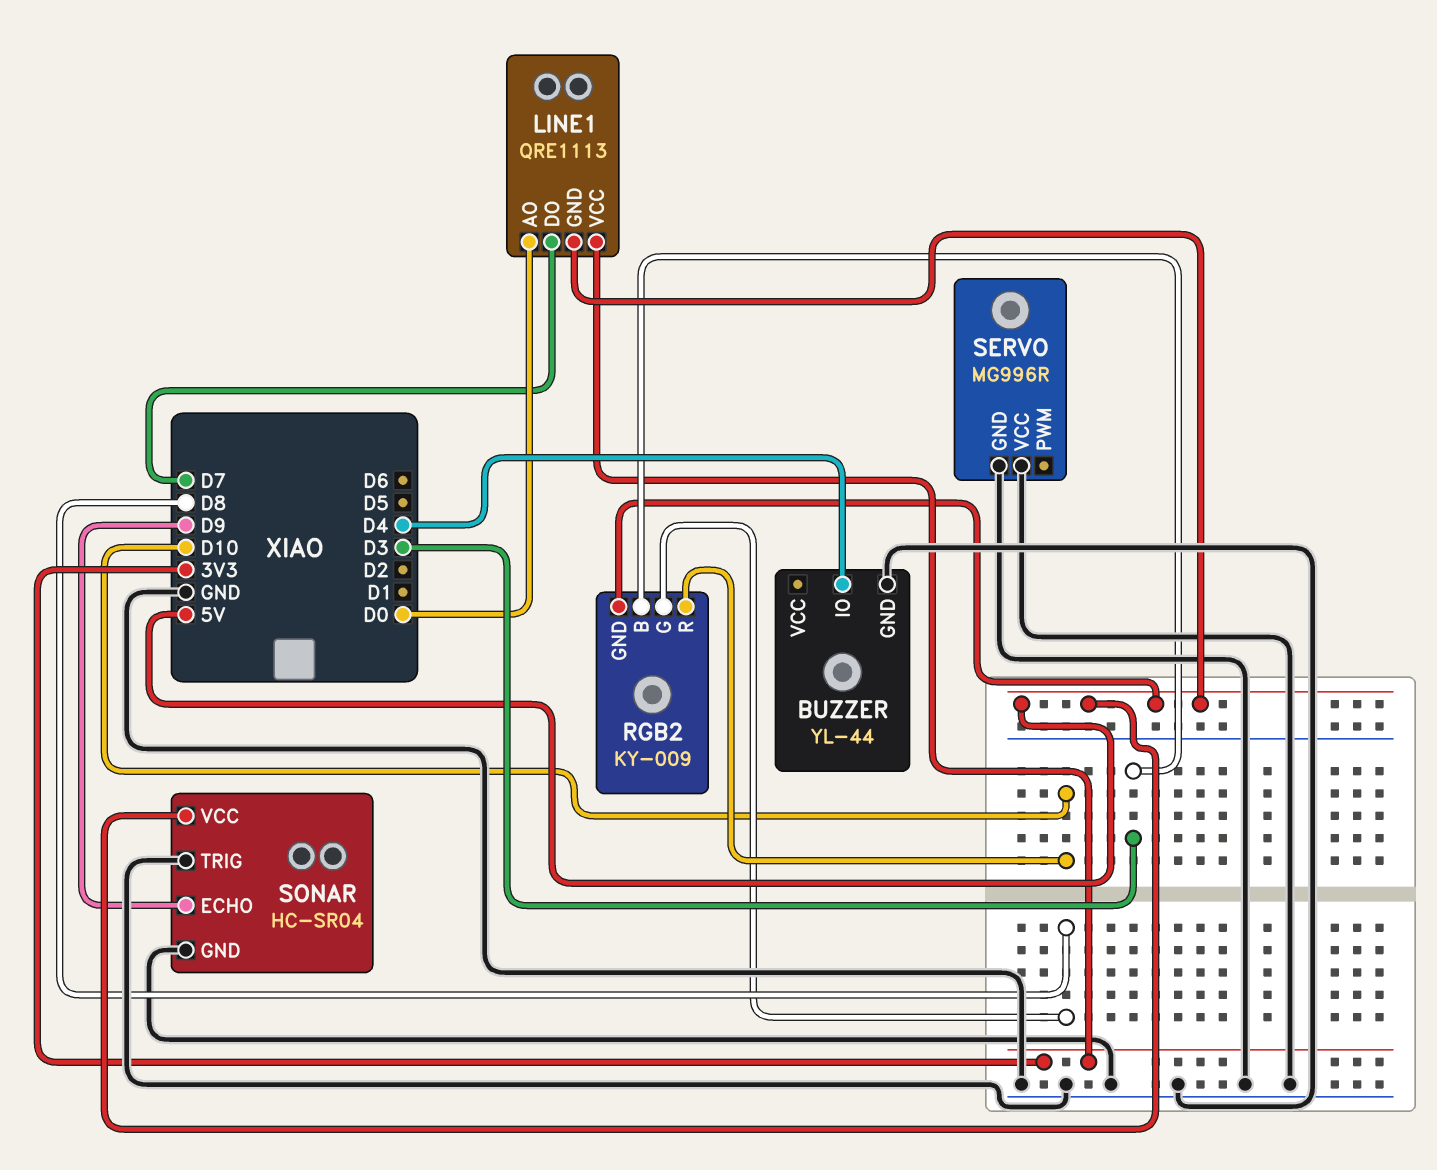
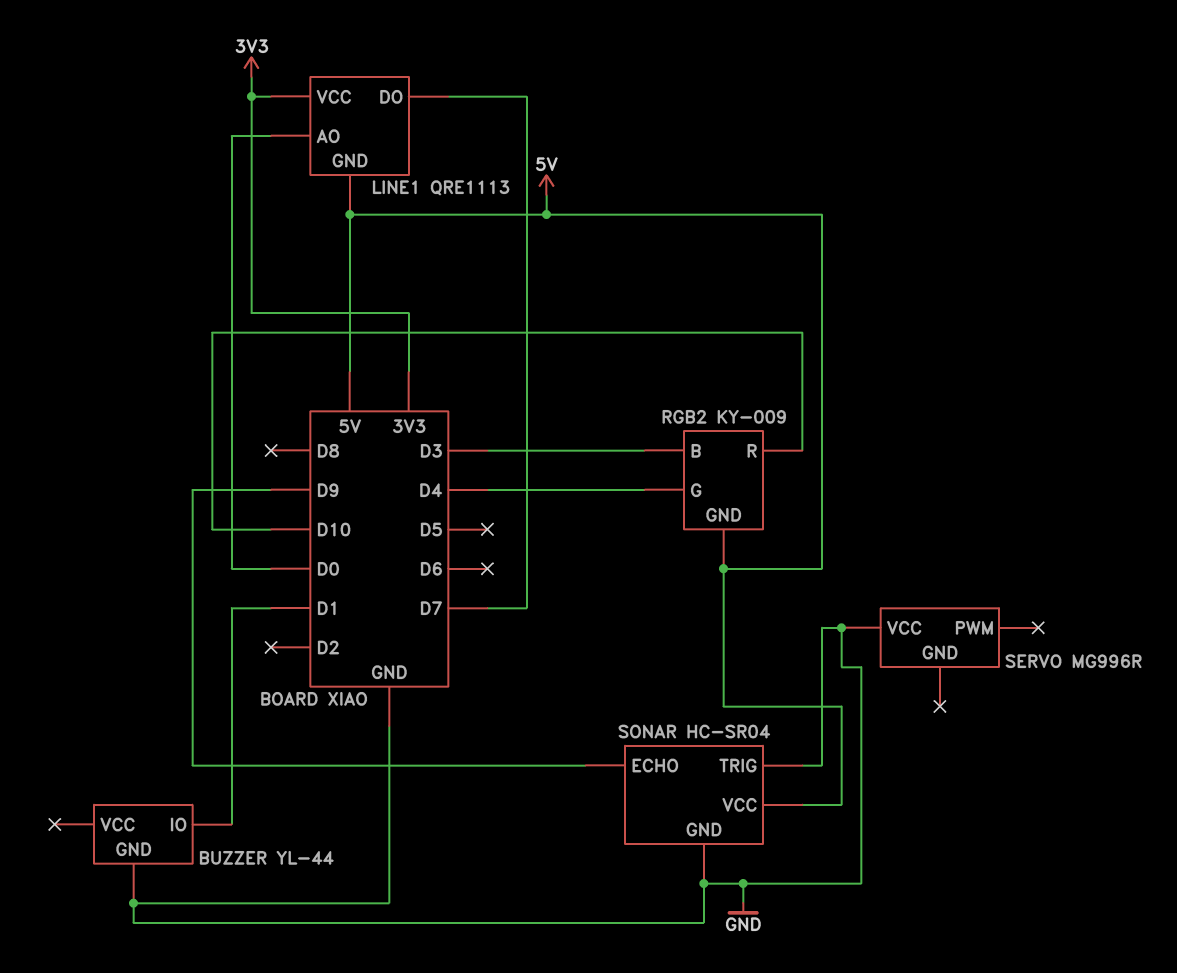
BUZZER pin IO: D4 -> D1
RGB2 pin G: D8 -> D4
SERVO pin GND: GND -> none

